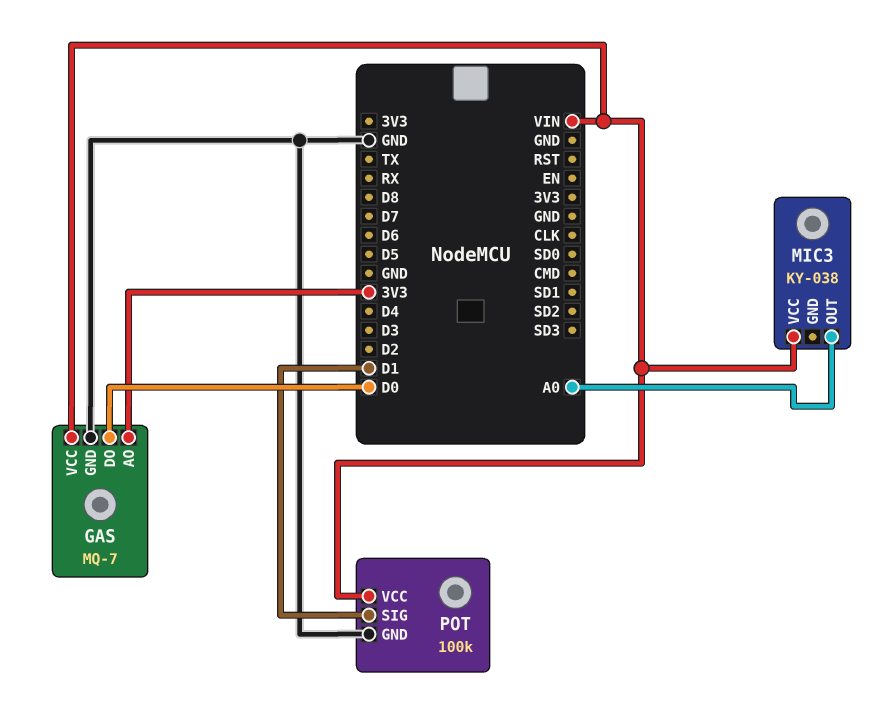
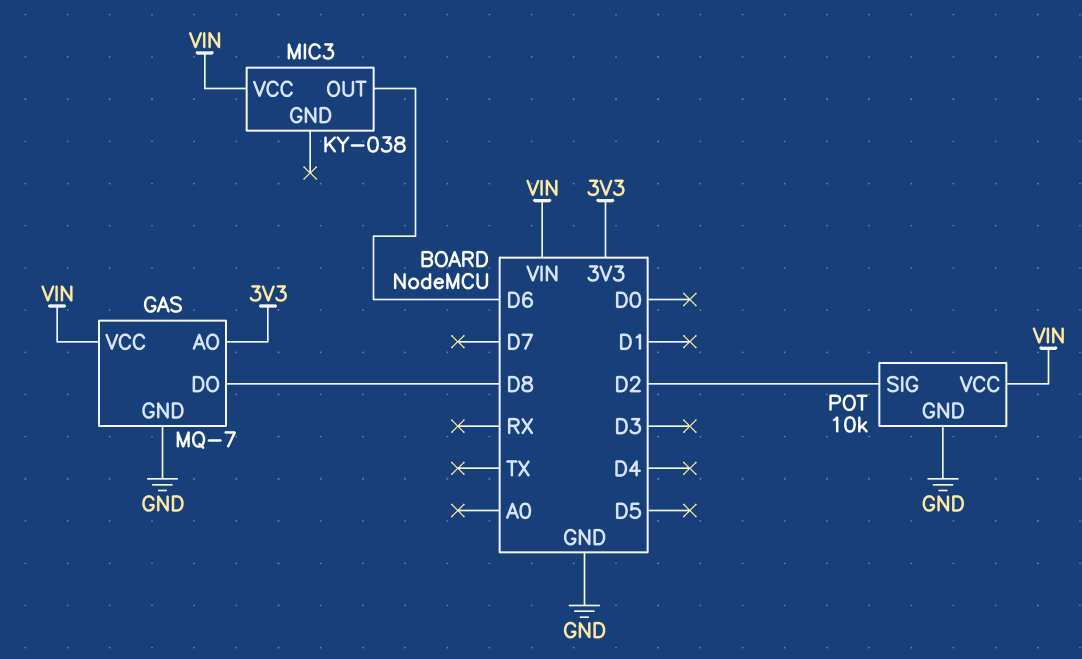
GAS pin DO: D0 -> D8
MIC3 pin OUT: A0 -> D6
POT: 100k -> 10k
POT pin SIG: D1 -> D2

